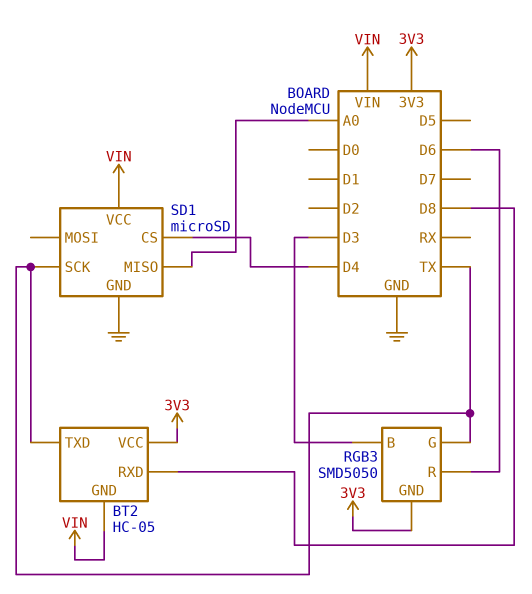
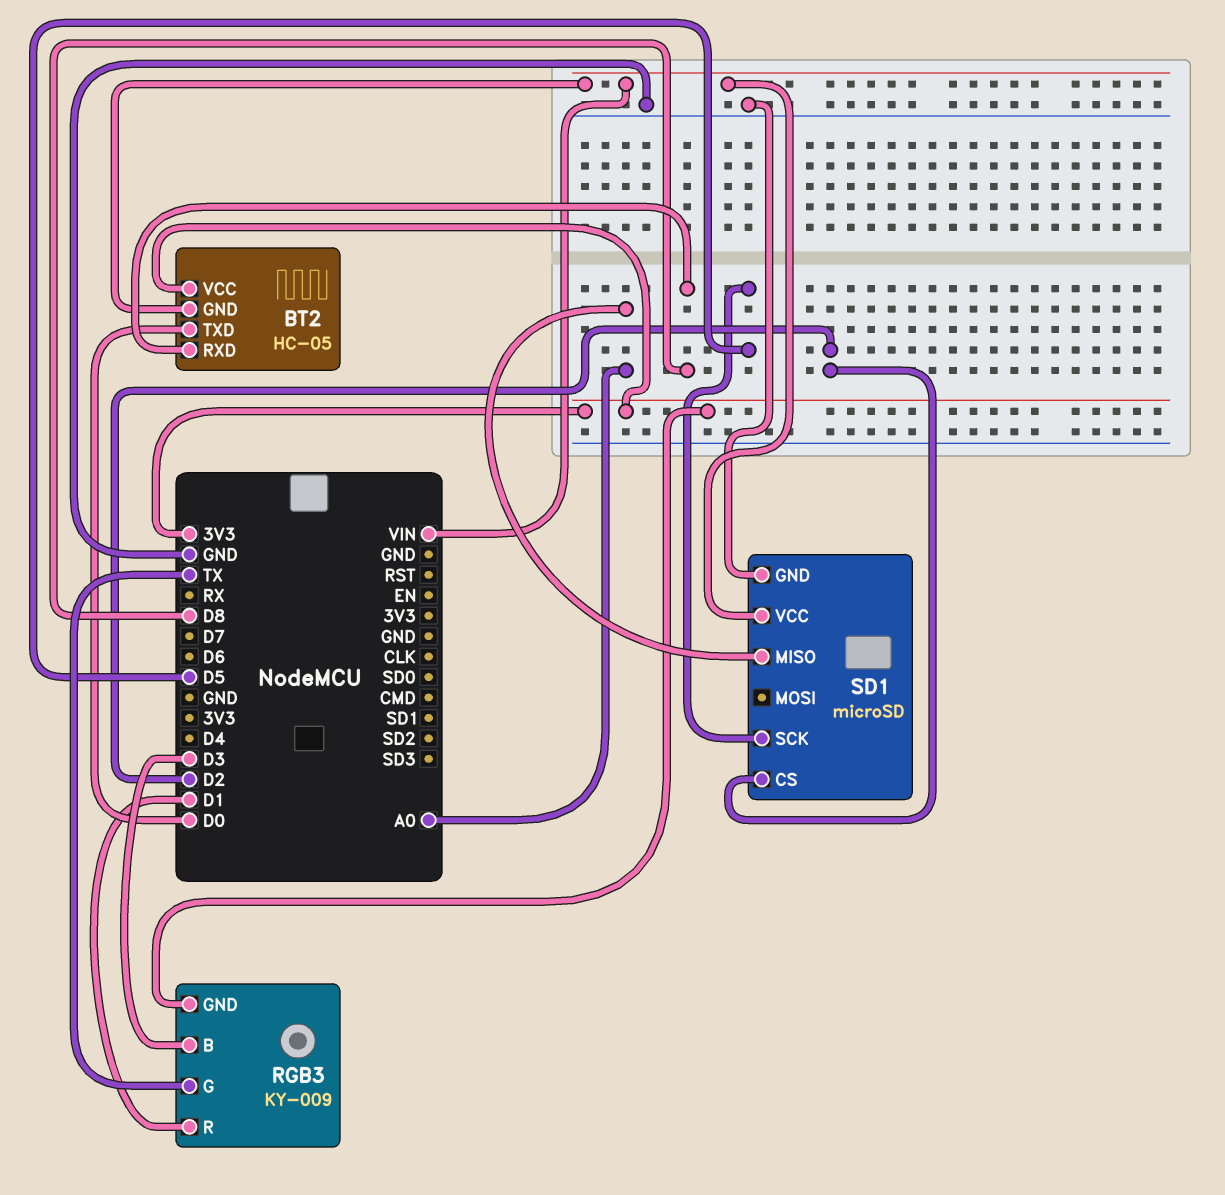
BT2 pin TXD: TX -> D0
RGB3: SMD5050 -> KY-009
RGB3 pin R: D6 -> D1
SD1 pin CS: D4 -> D2
SD1 pin SCK: TX -> D5

